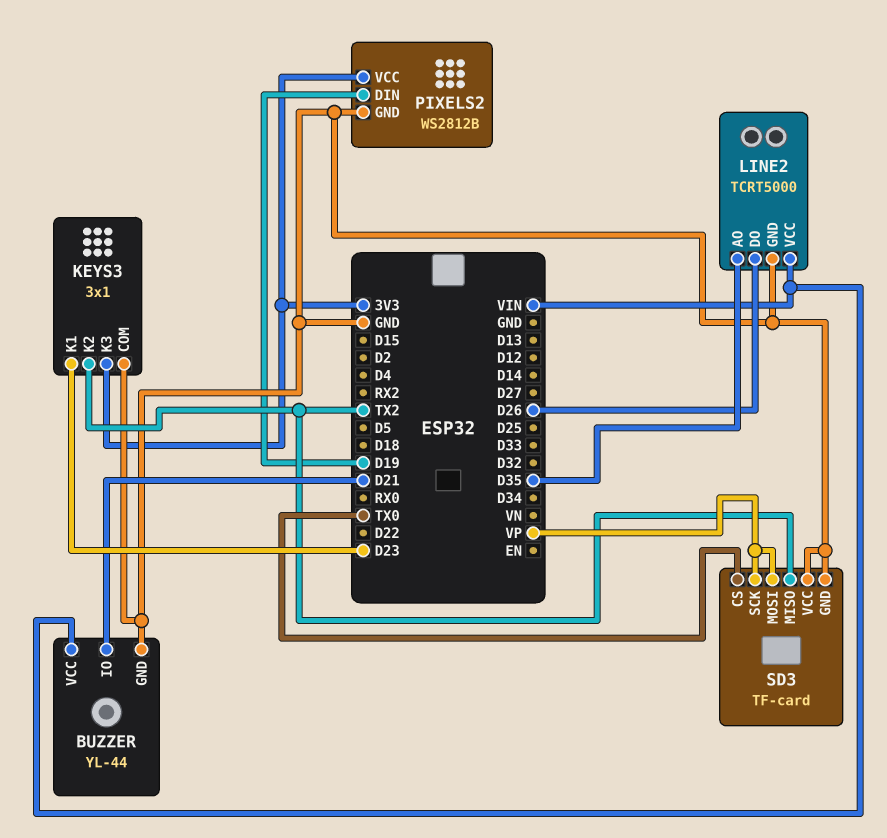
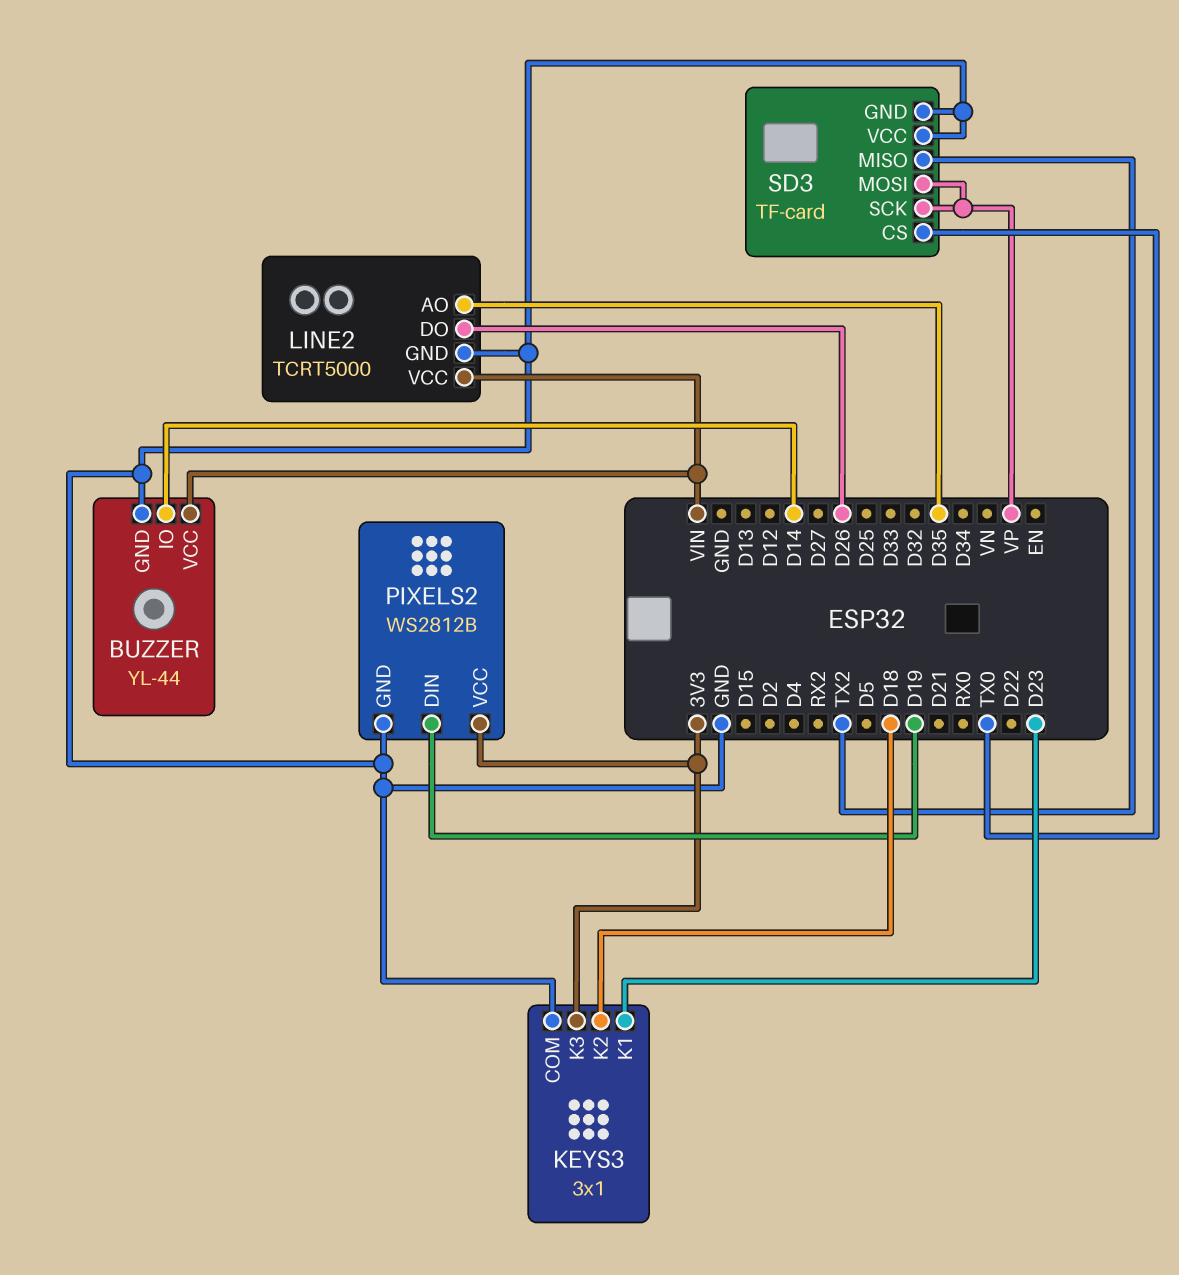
BUZZER pin IO: D21 -> D14
KEYS3 pin K2: TX2 -> D18

